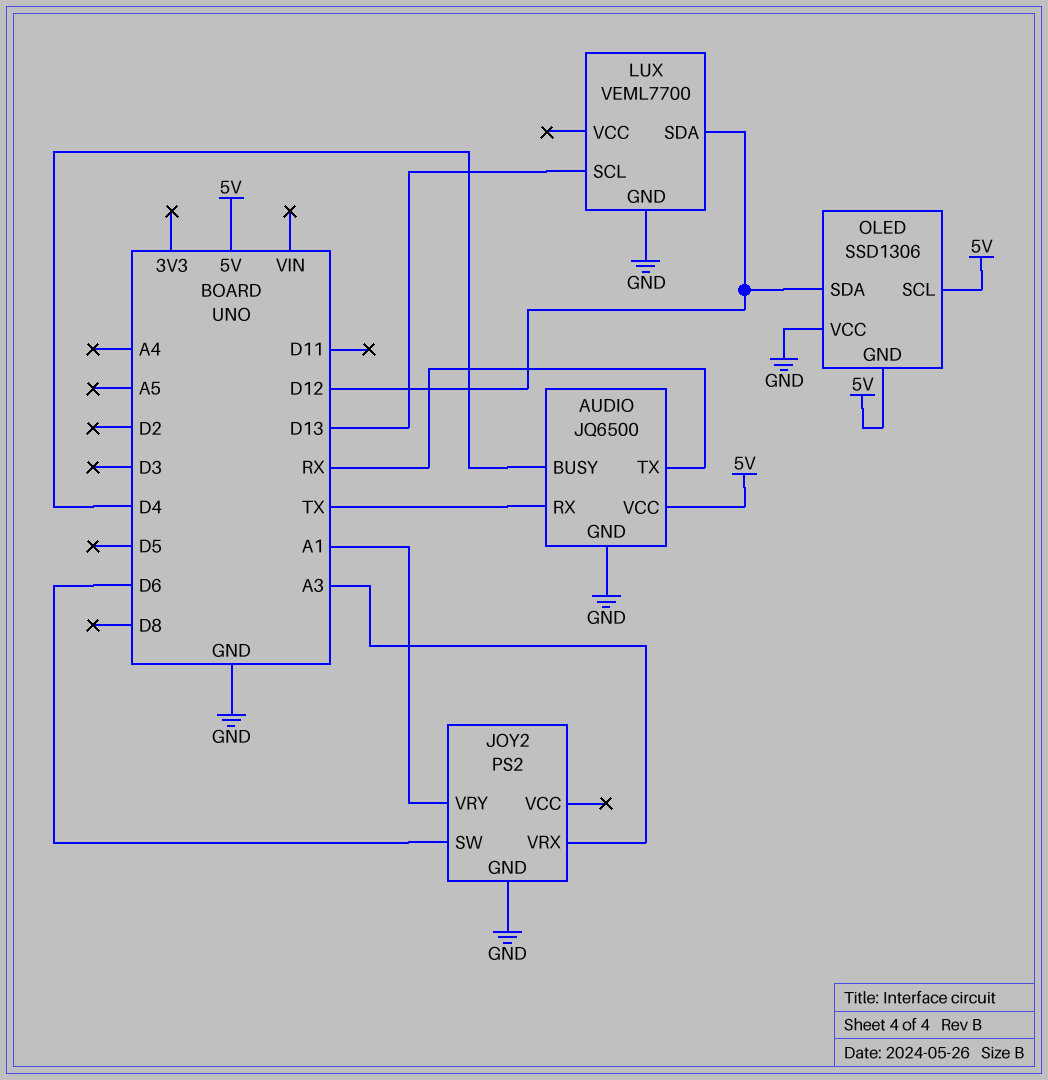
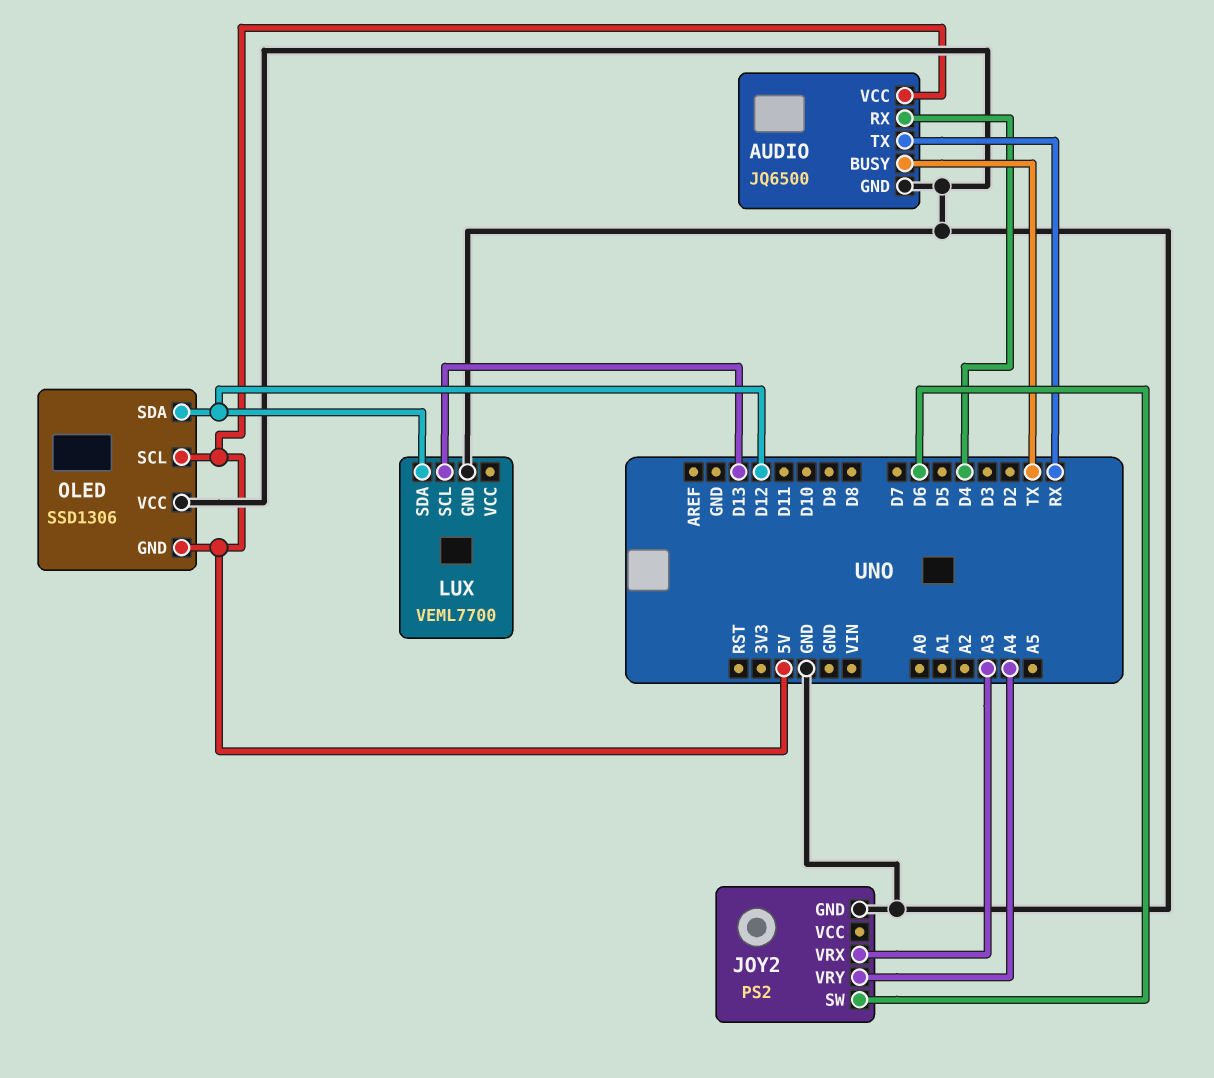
AUDIO pin BUSY: D4 -> TX
AUDIO pin RX: TX -> D4
JOY2 pin VRY: A1 -> A4

